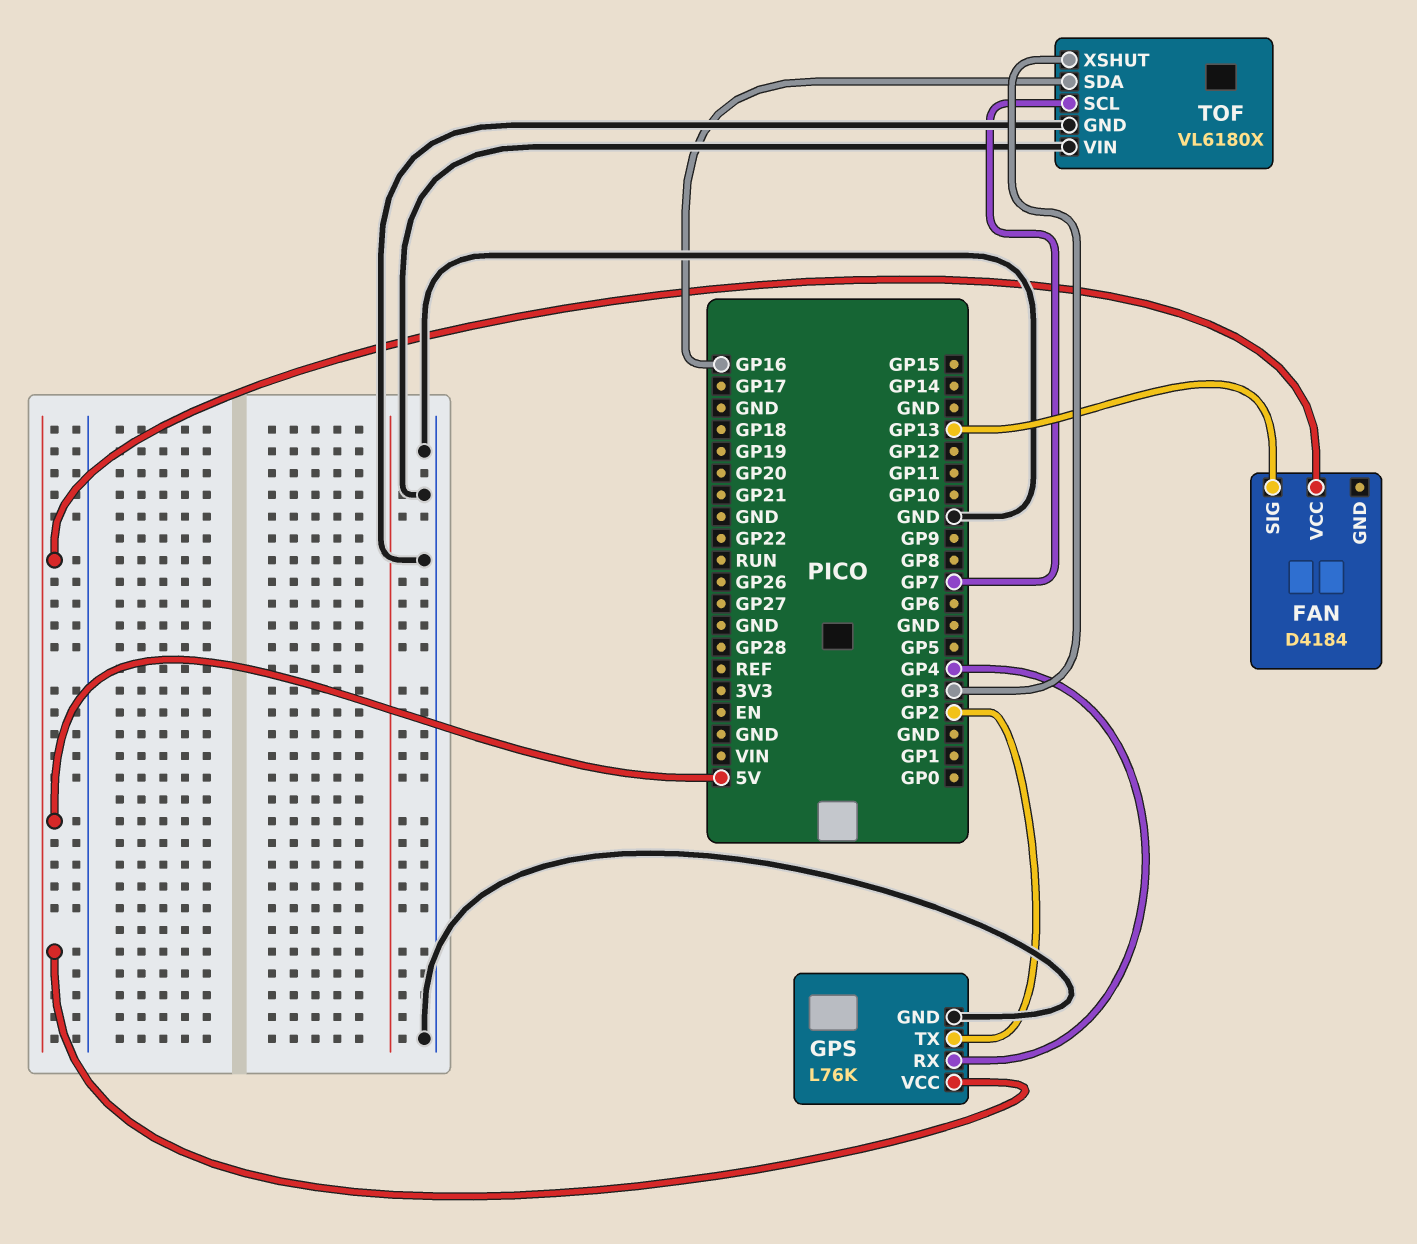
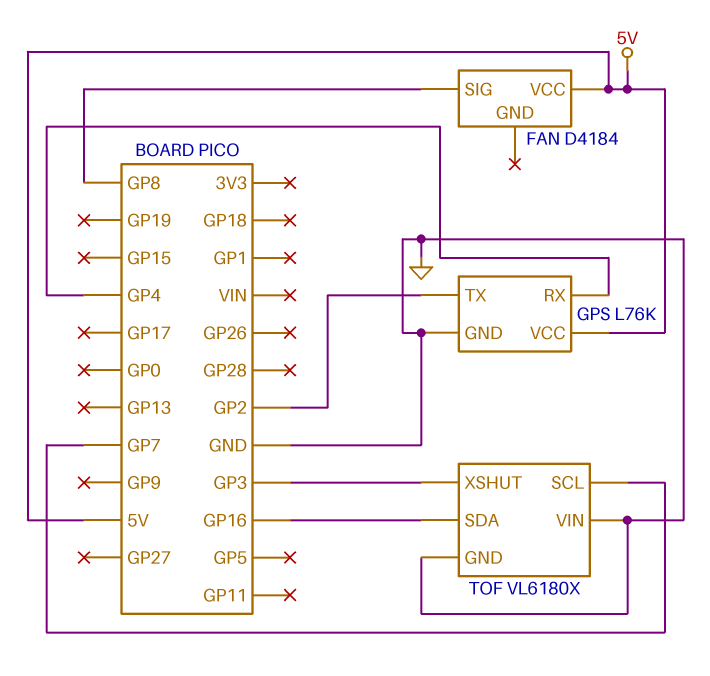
FAN pin SIG: GP13 -> GP8

